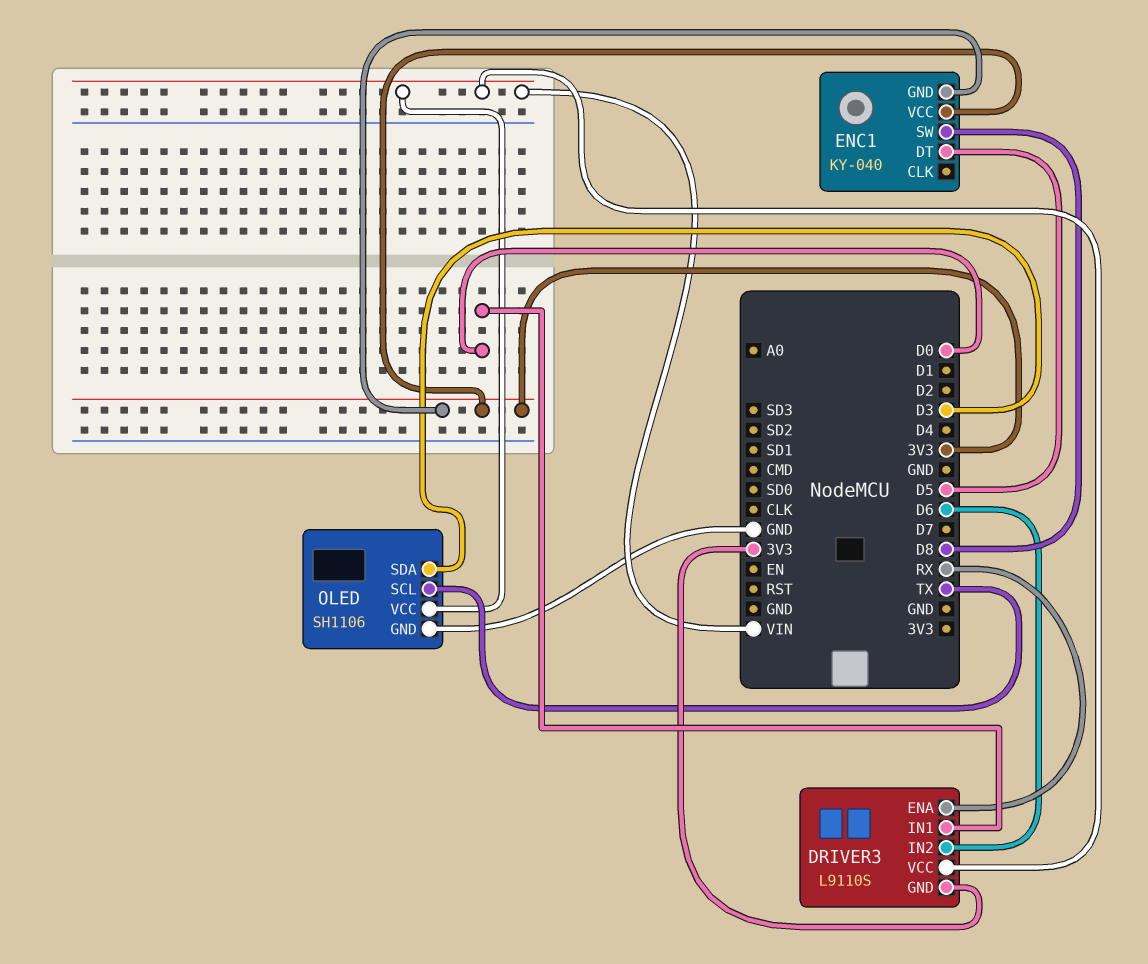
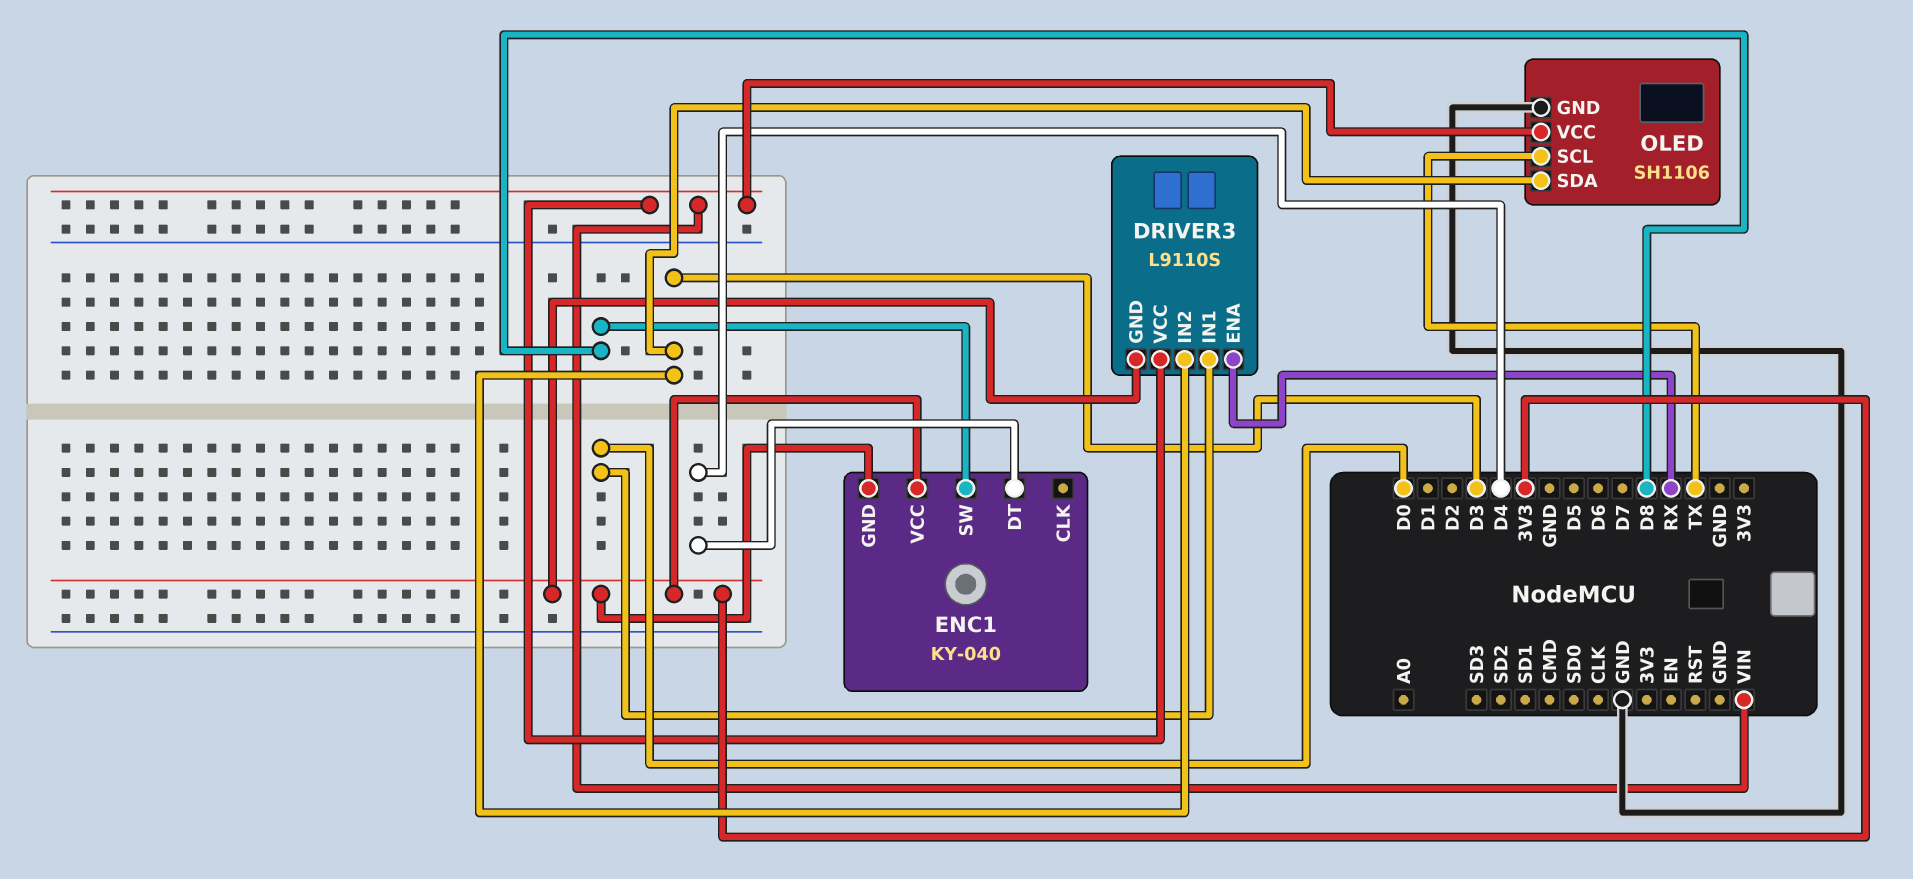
DRIVER3 pin IN2: D6 -> D3
ENC1 pin DT: D5 -> D4

